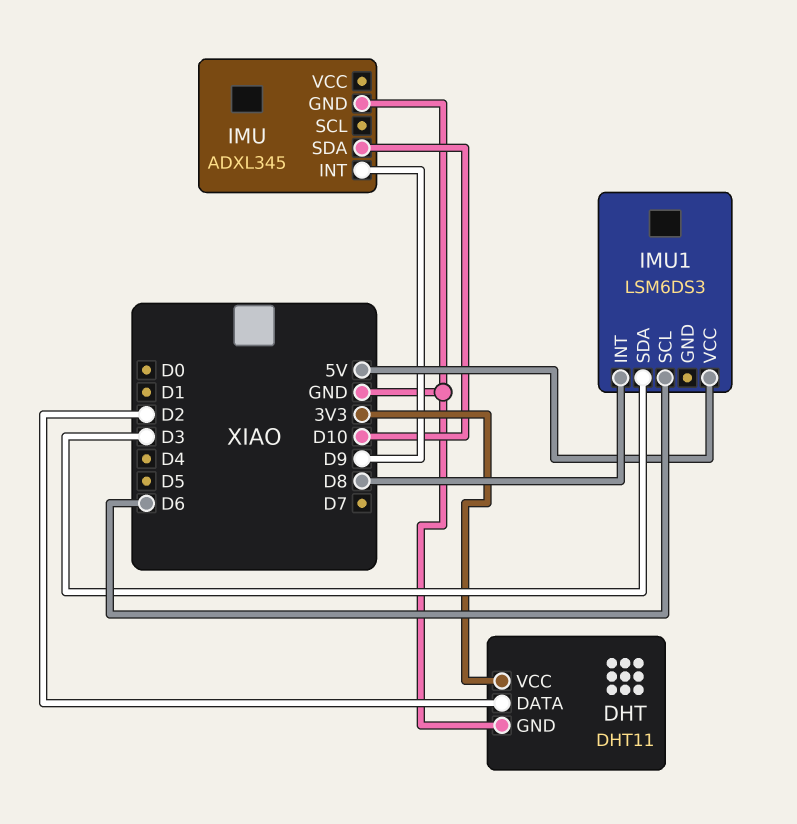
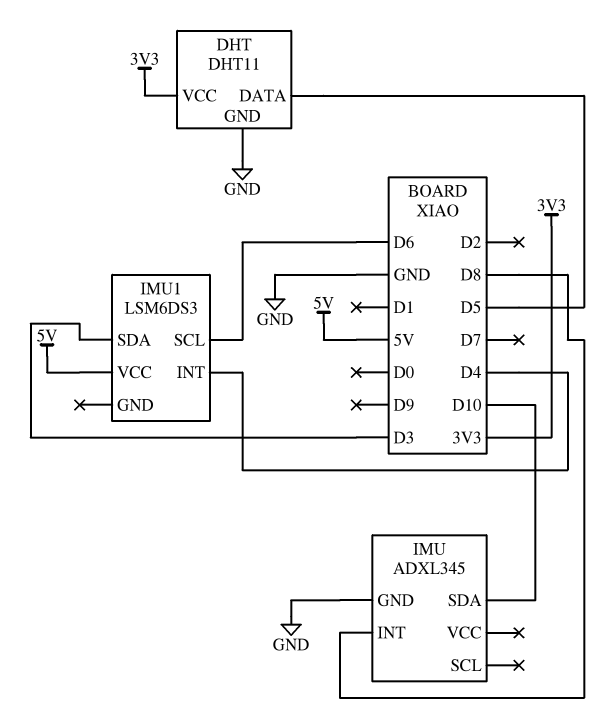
DHT pin DATA: D2 -> D5
IMU pin INT: D9 -> D8
IMU1 pin INT: D8 -> D4

